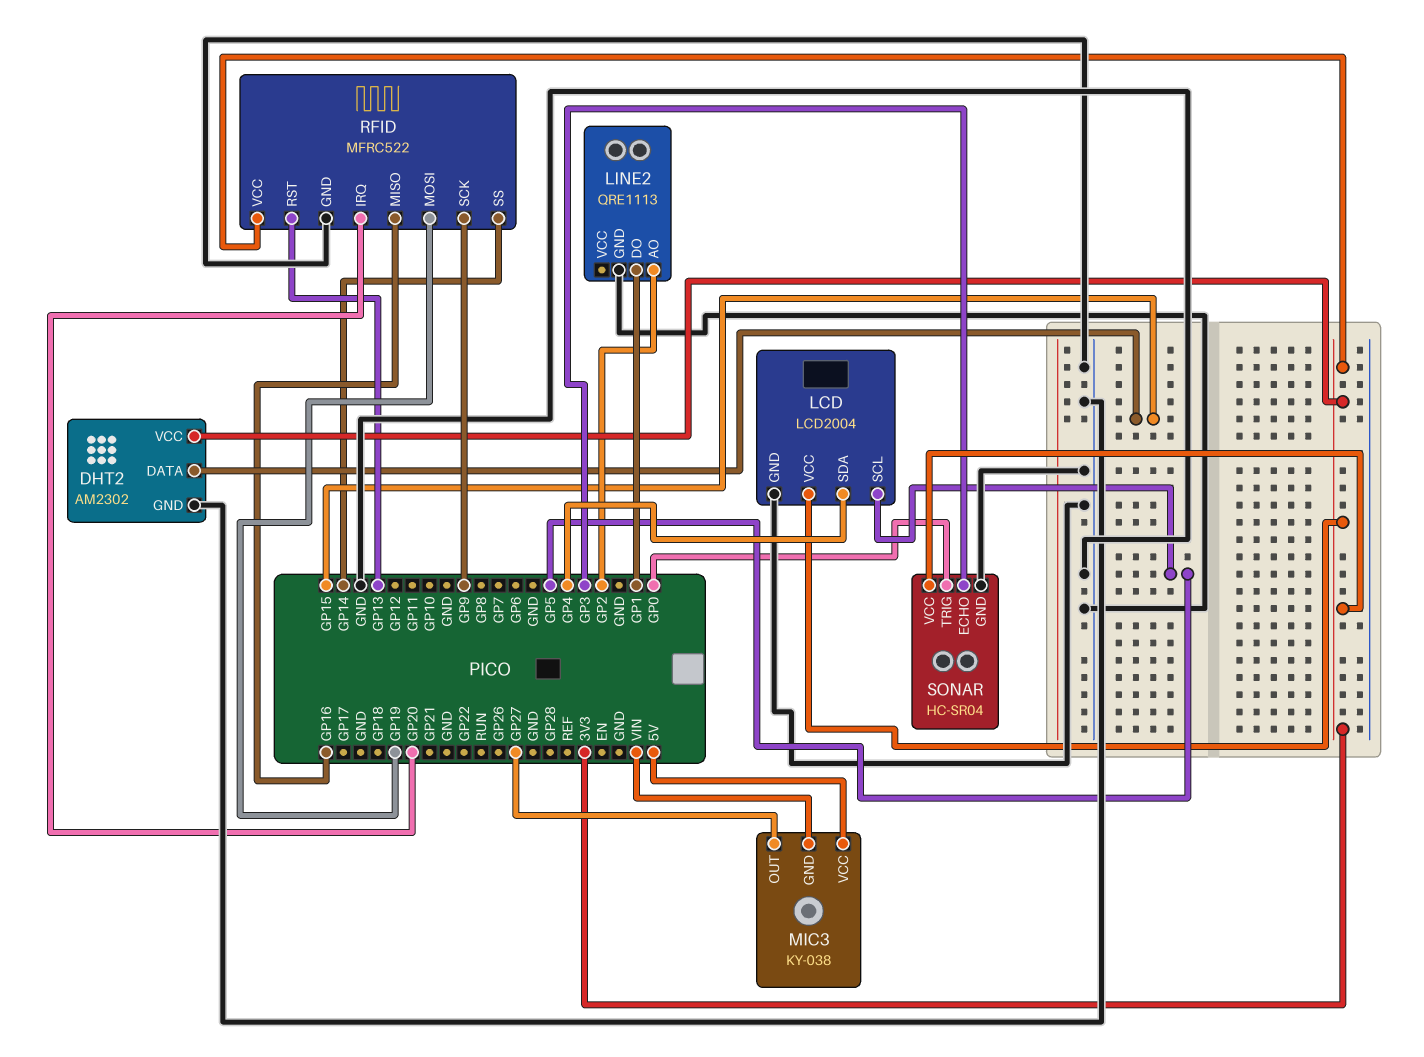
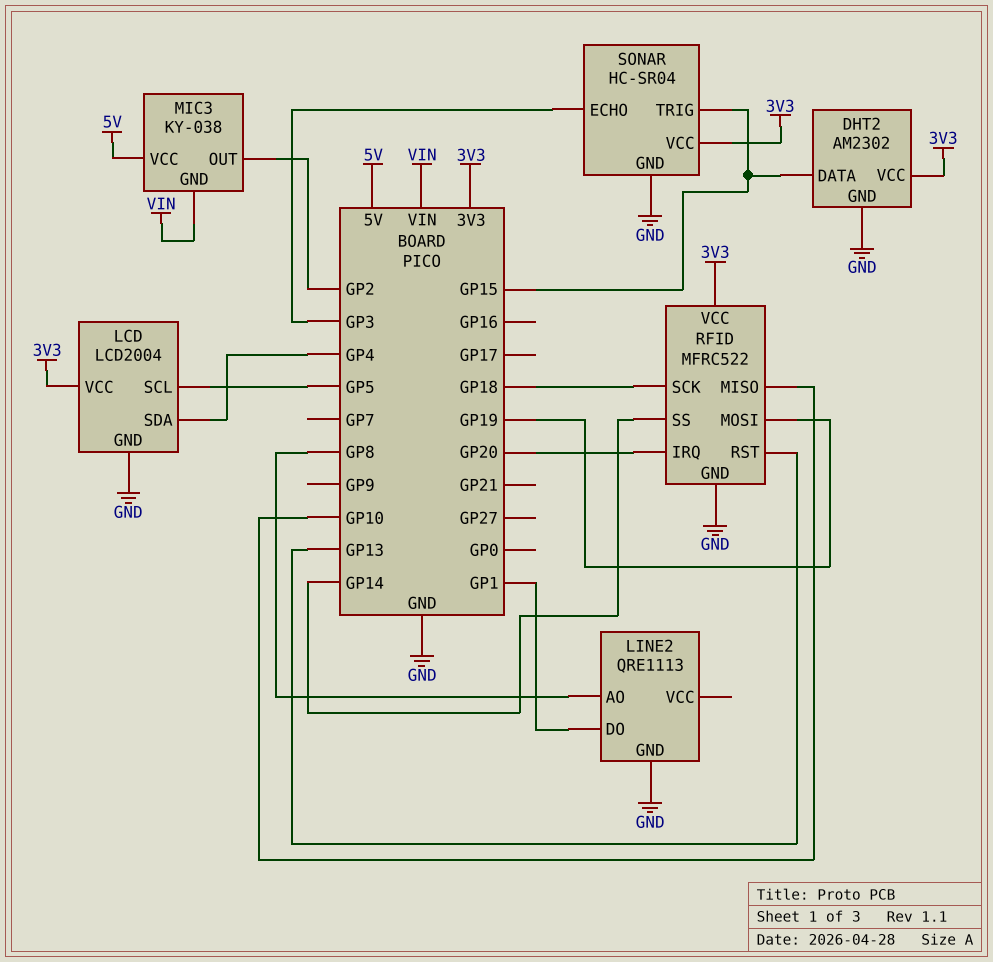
LINE2 pin AO: GP2 -> GP8
MIC3 pin OUT: GP27 -> GP2
RFID pin MISO: GP16 -> GP10
RFID pin SCK: GP9 -> GP18
SONAR pin TRIG: GP0 -> GP15

